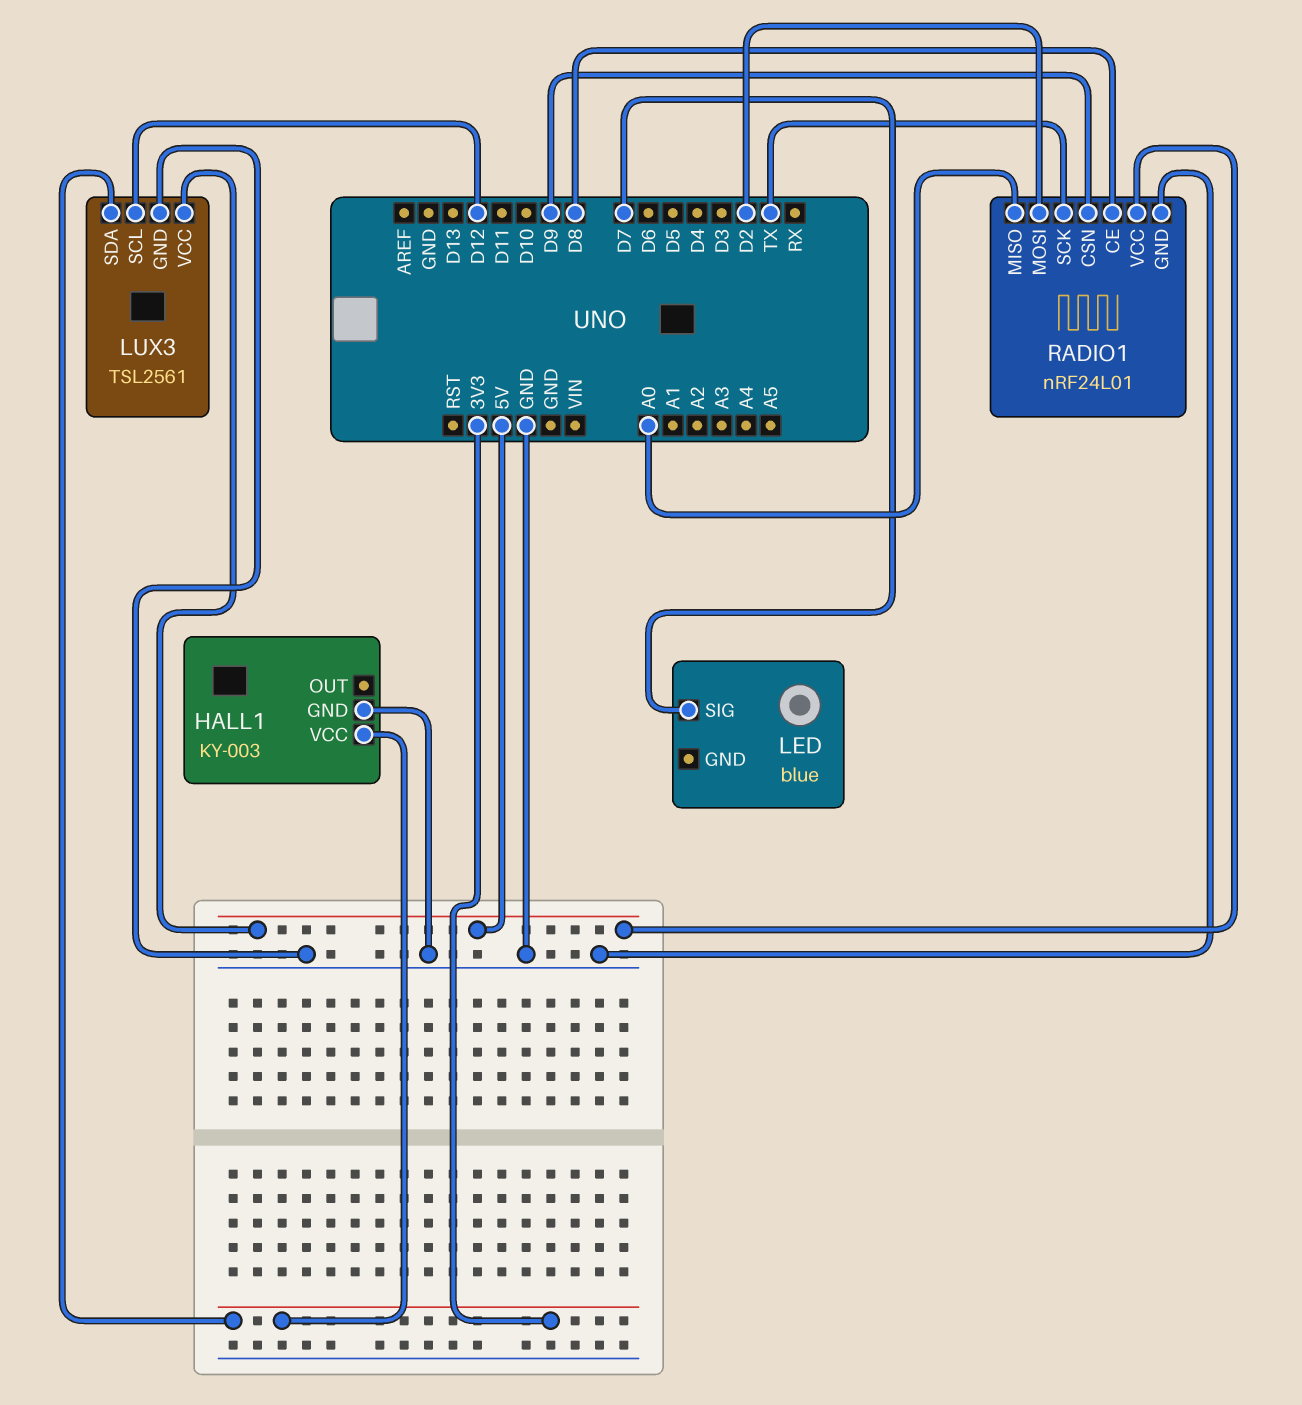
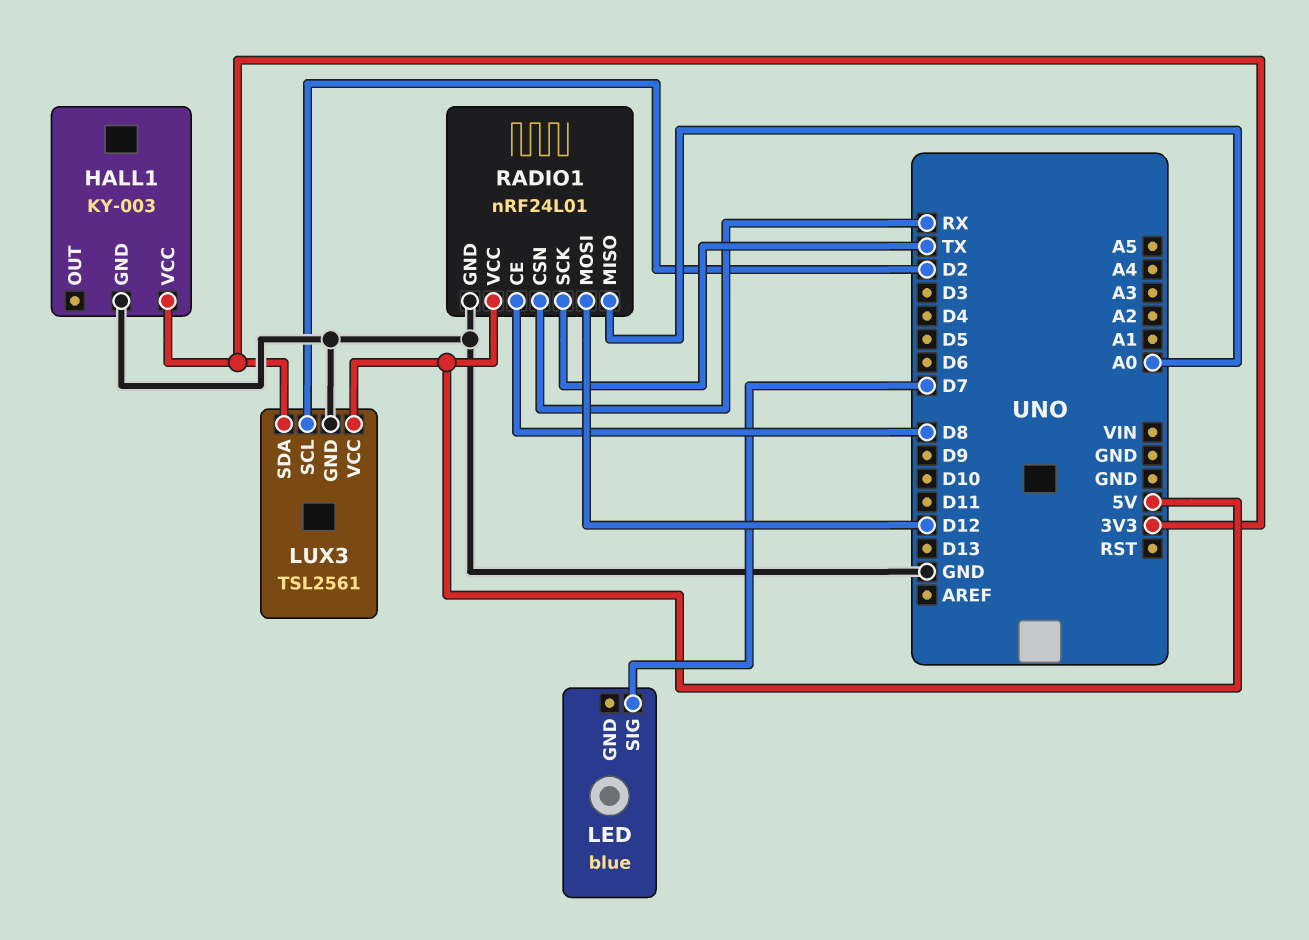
LUX3 pin SCL: D12 -> D2
RADIO1 pin CSN: D9 -> RX
RADIO1 pin MOSI: D2 -> D12

